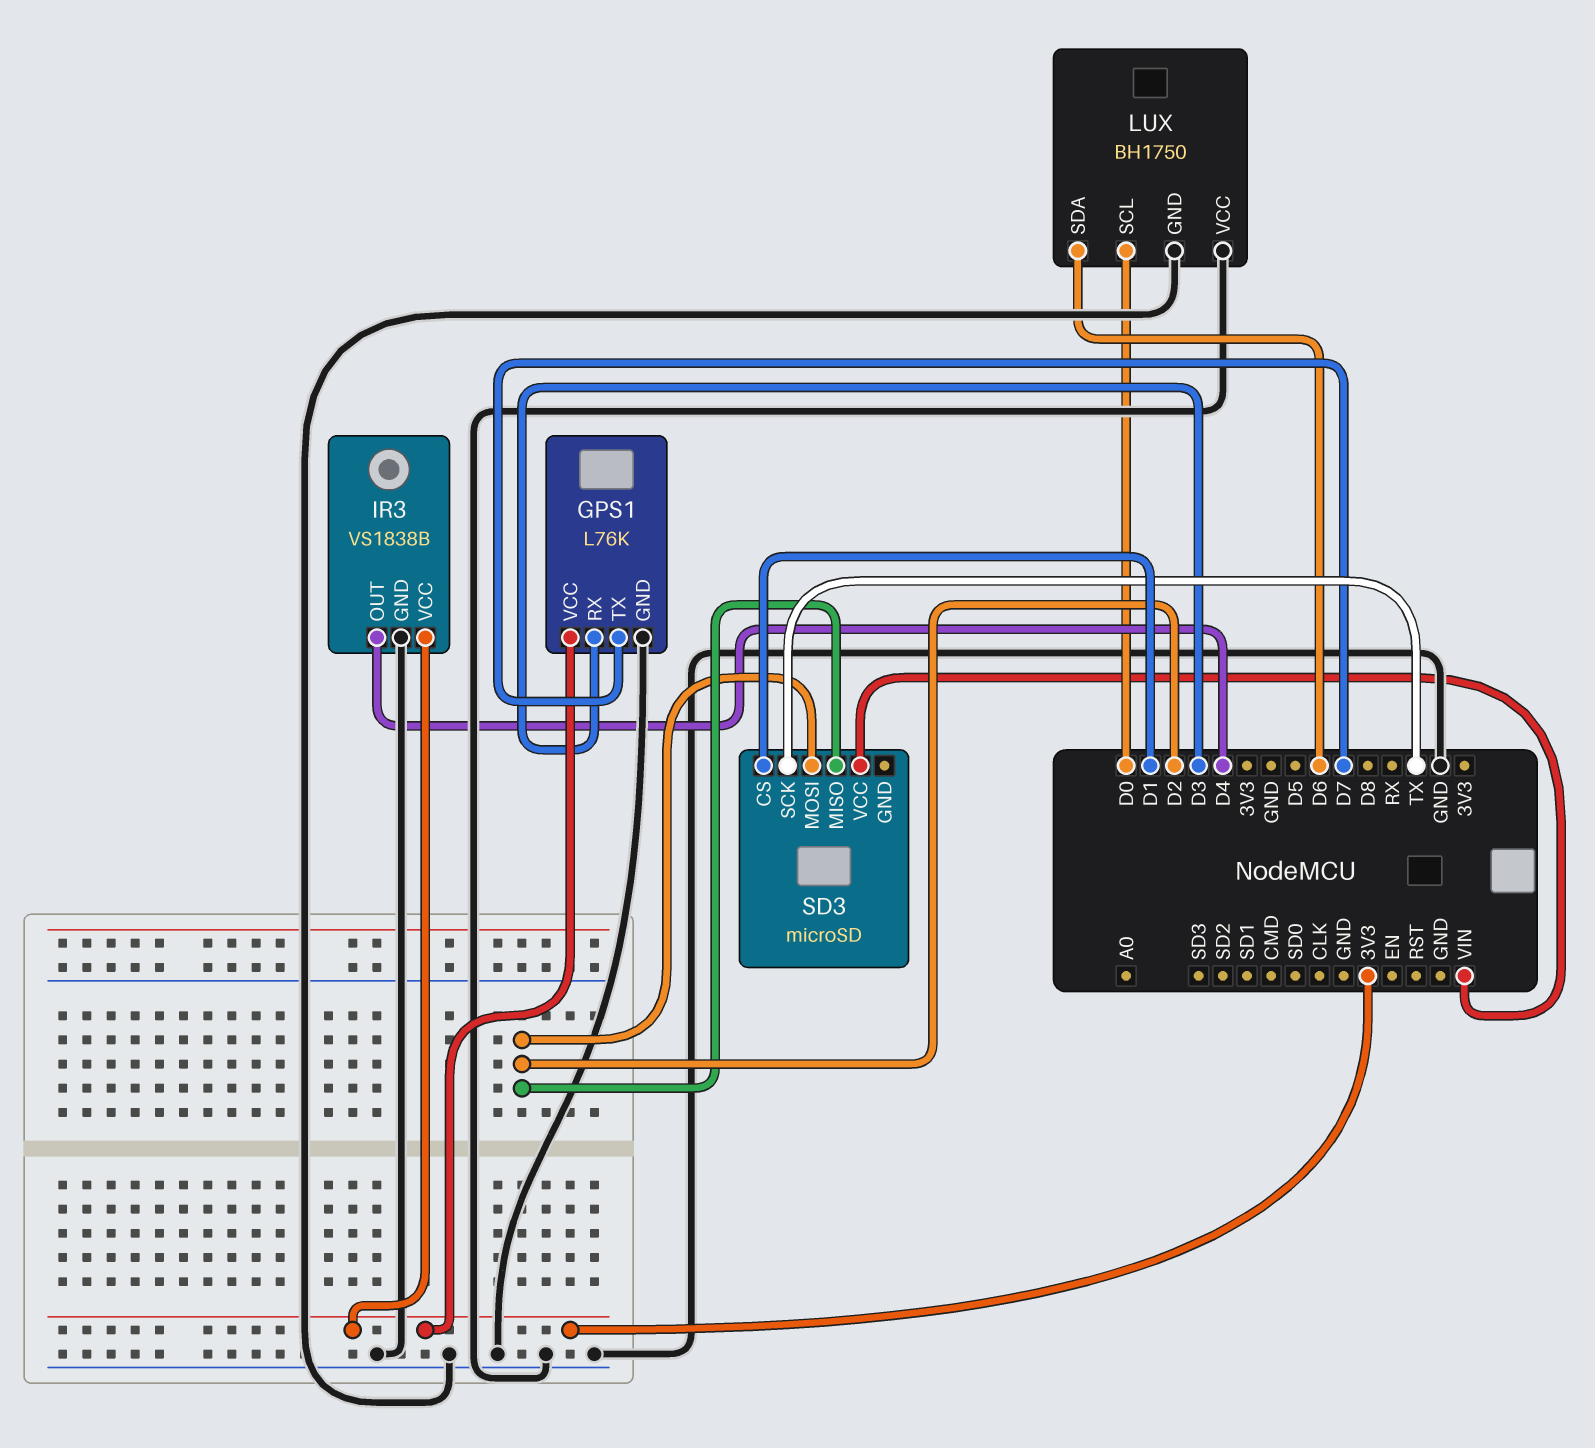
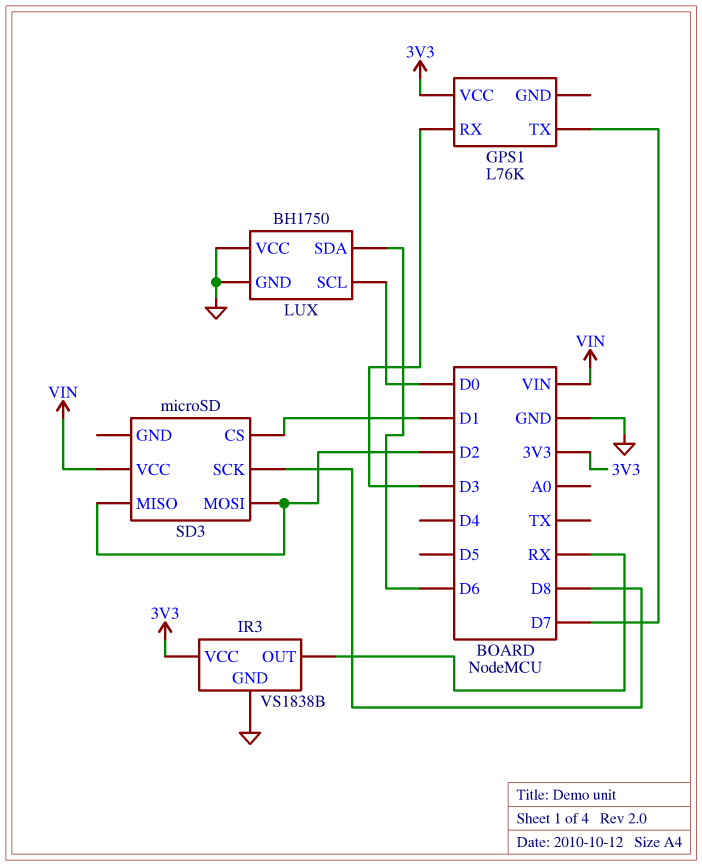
GPS1 pin GND: GND -> none
IR3 pin OUT: D4 -> RX
SD3 pin SCK: TX -> D8

